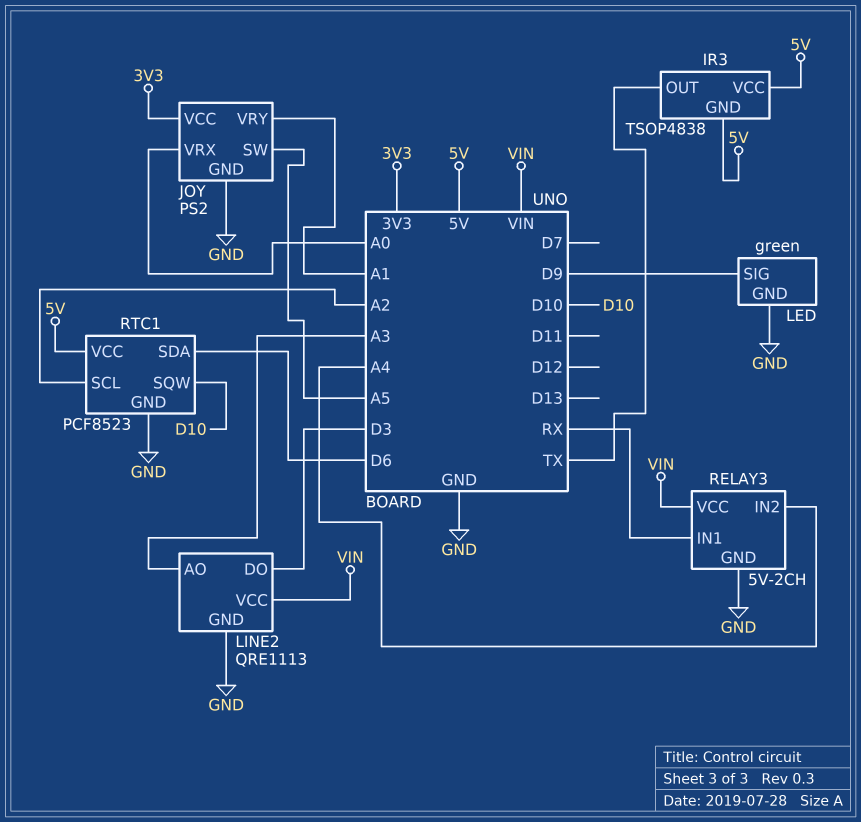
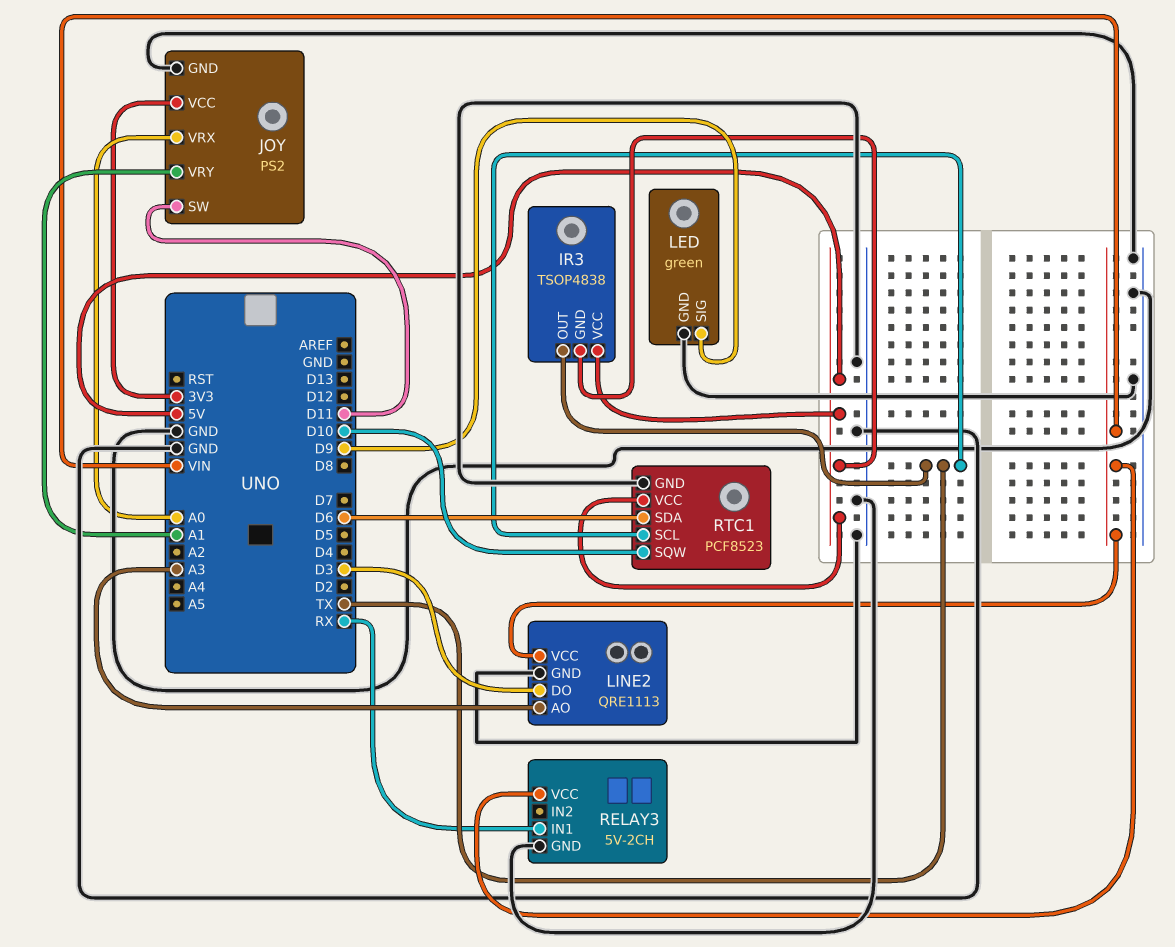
JOY pin SW: A5 -> D11
RELAY3 pin IN2: A4 -> none
RTC1 pin SCL: A2 -> TX

